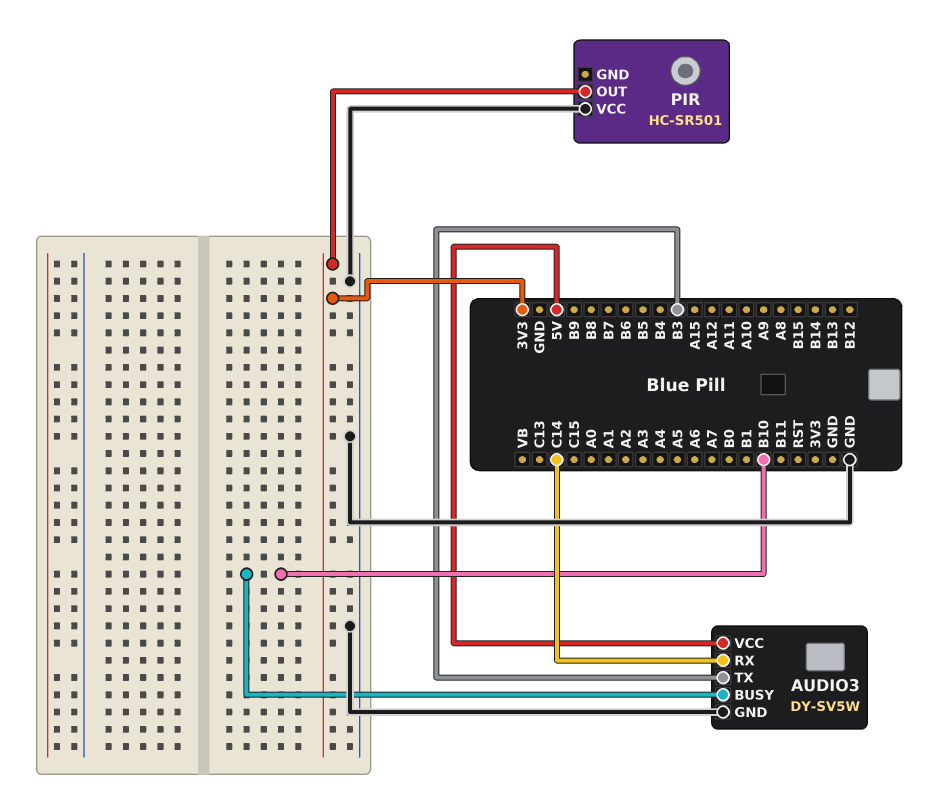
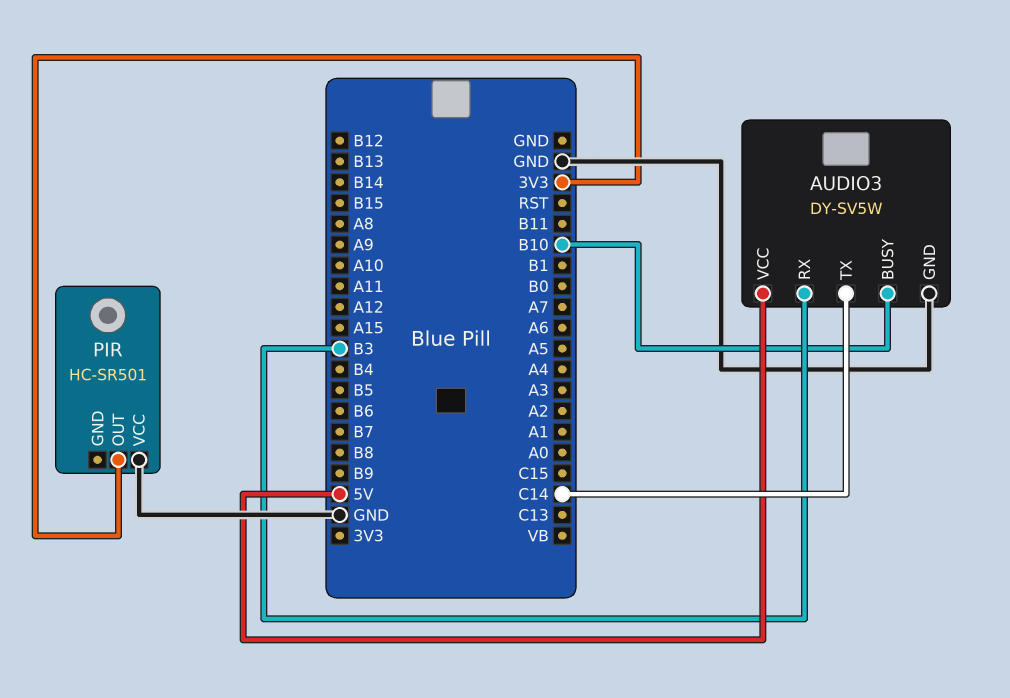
AUDIO3 pin RX: C14 -> B3
AUDIO3 pin TX: B3 -> C14

